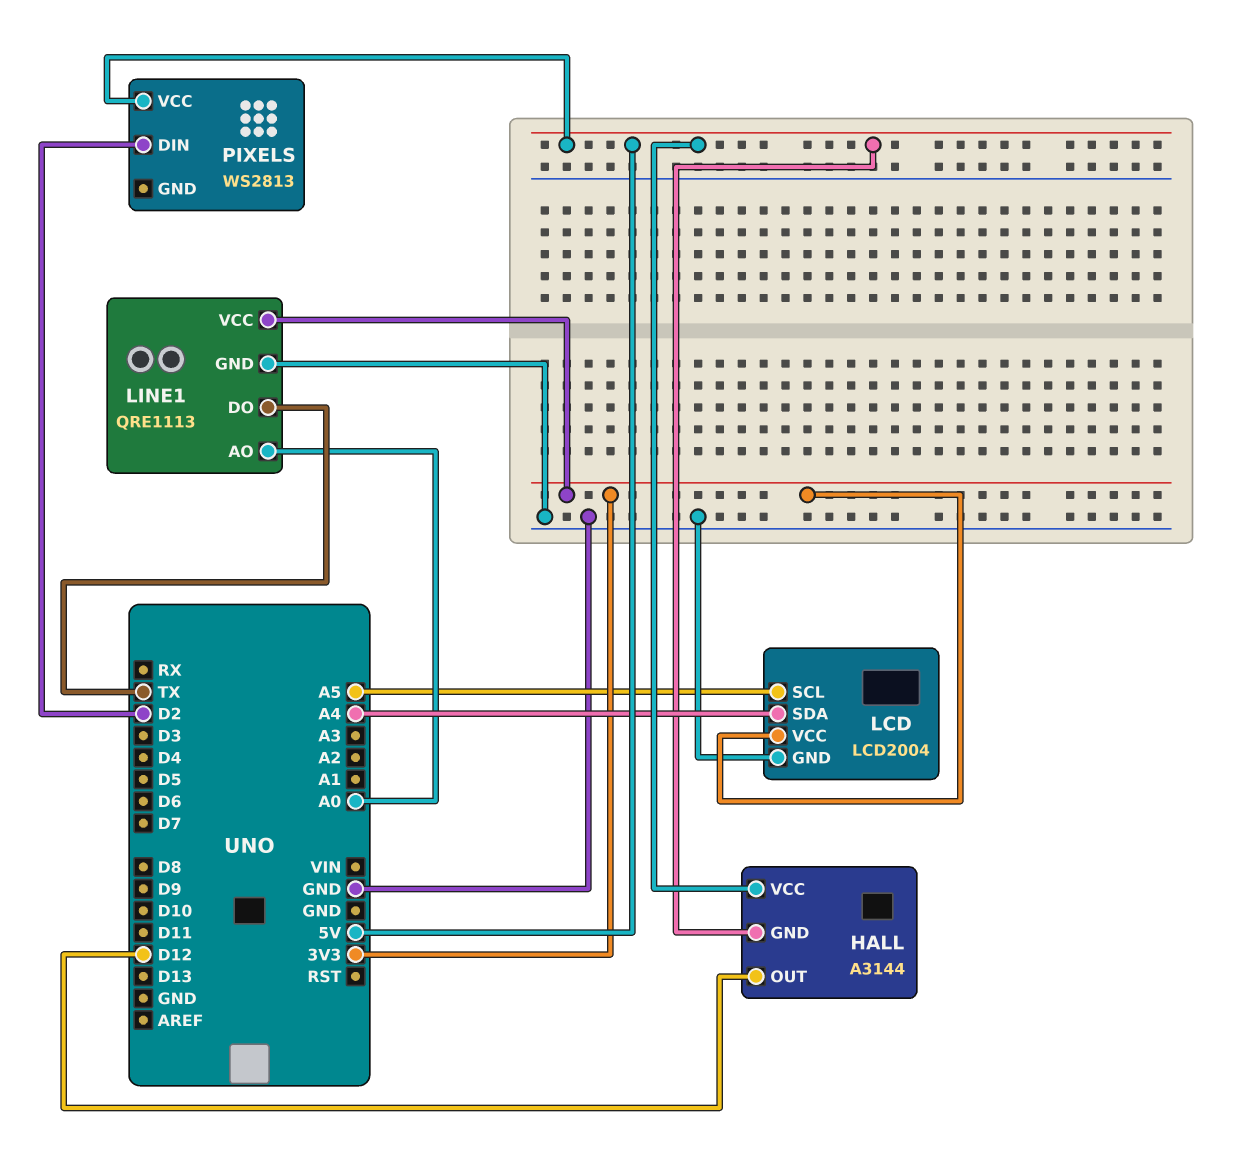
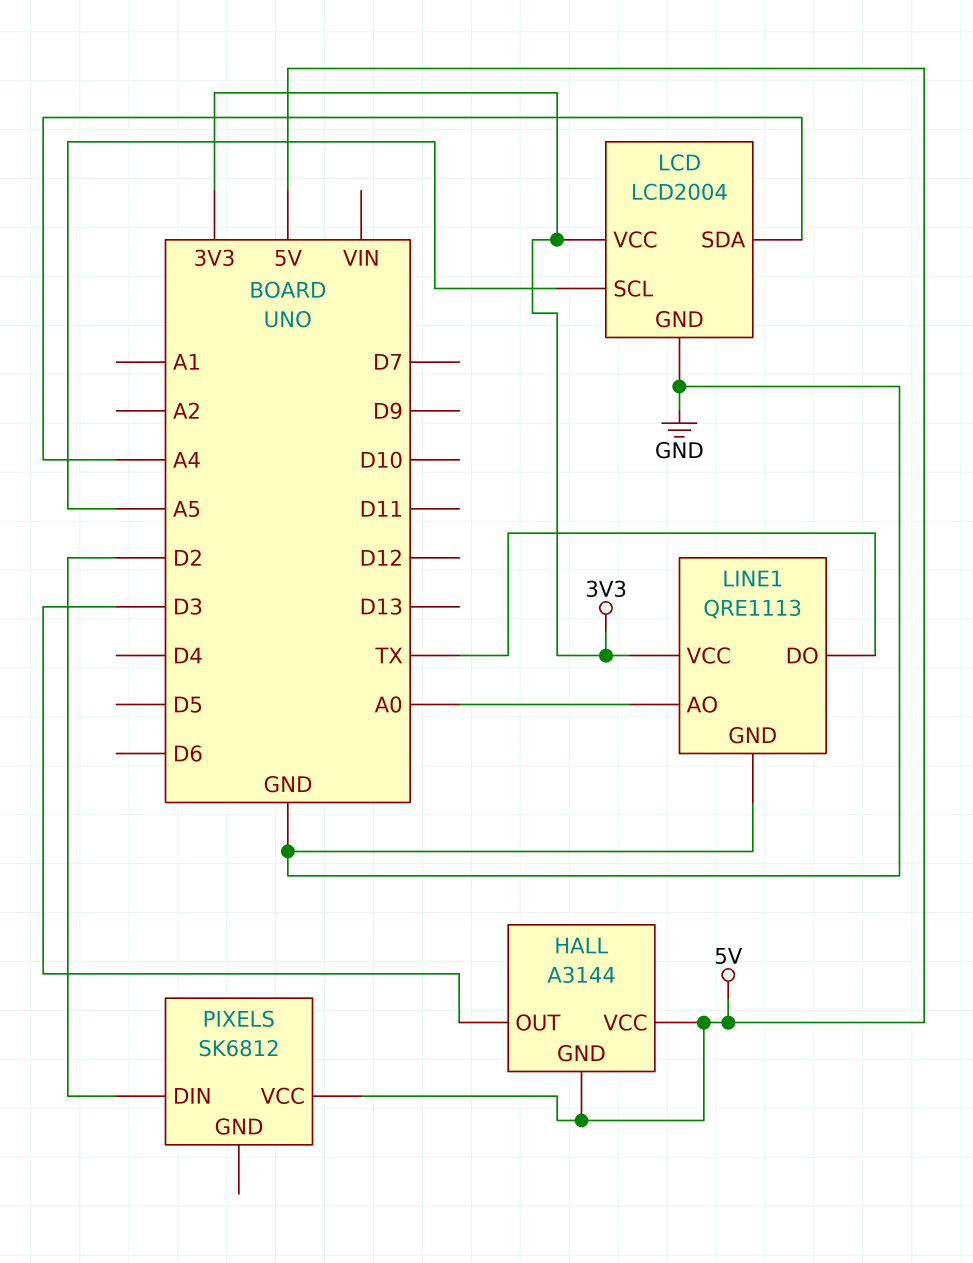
HALL pin OUT: D12 -> D3
PIXELS: WS2813 -> SK6812

